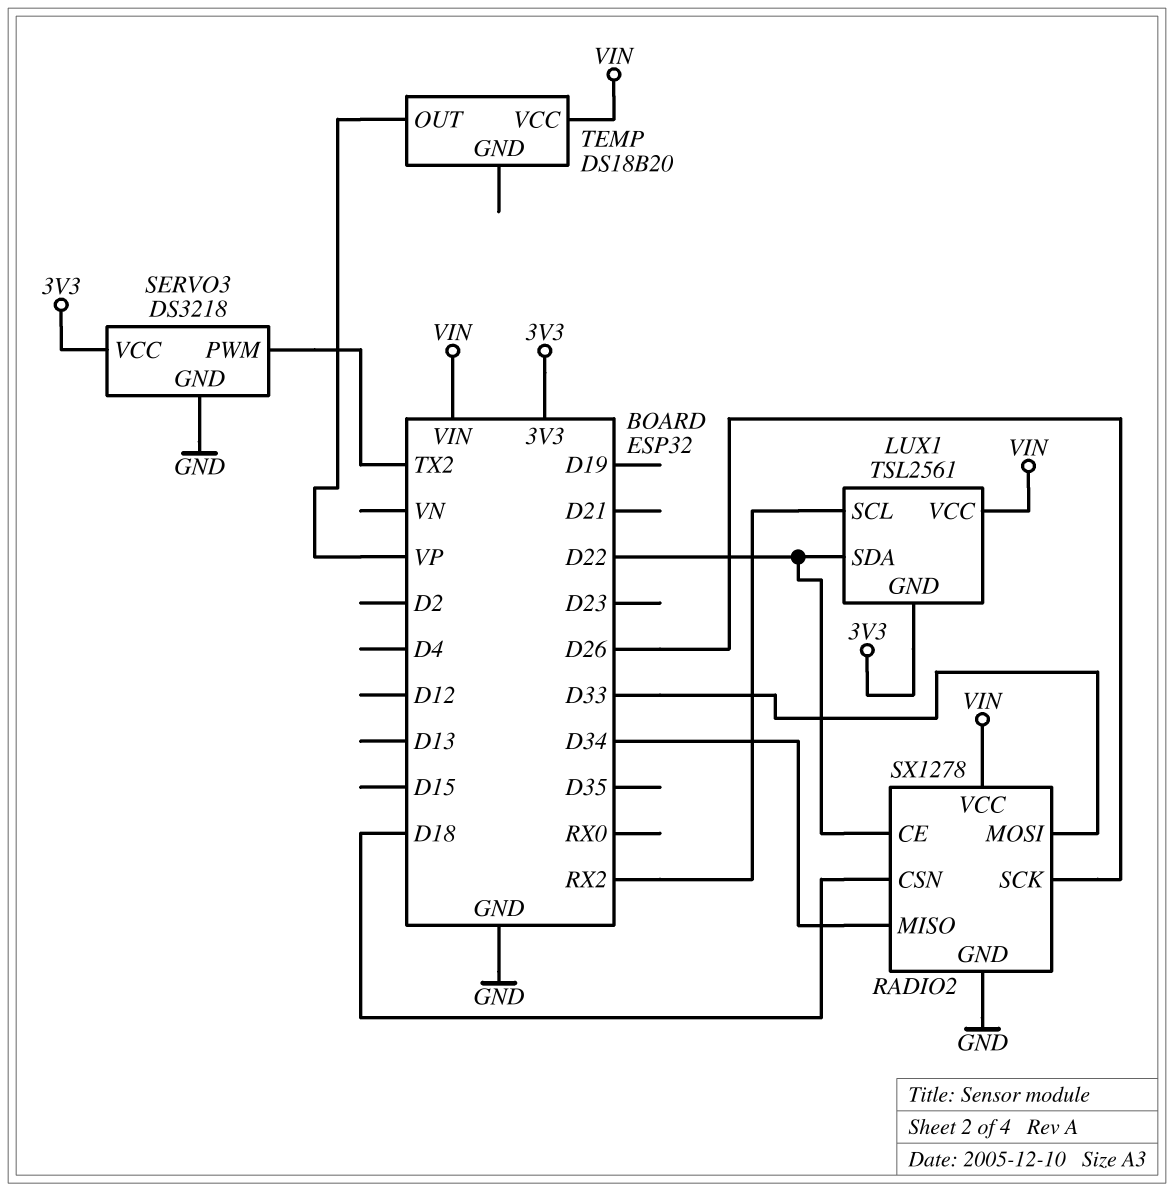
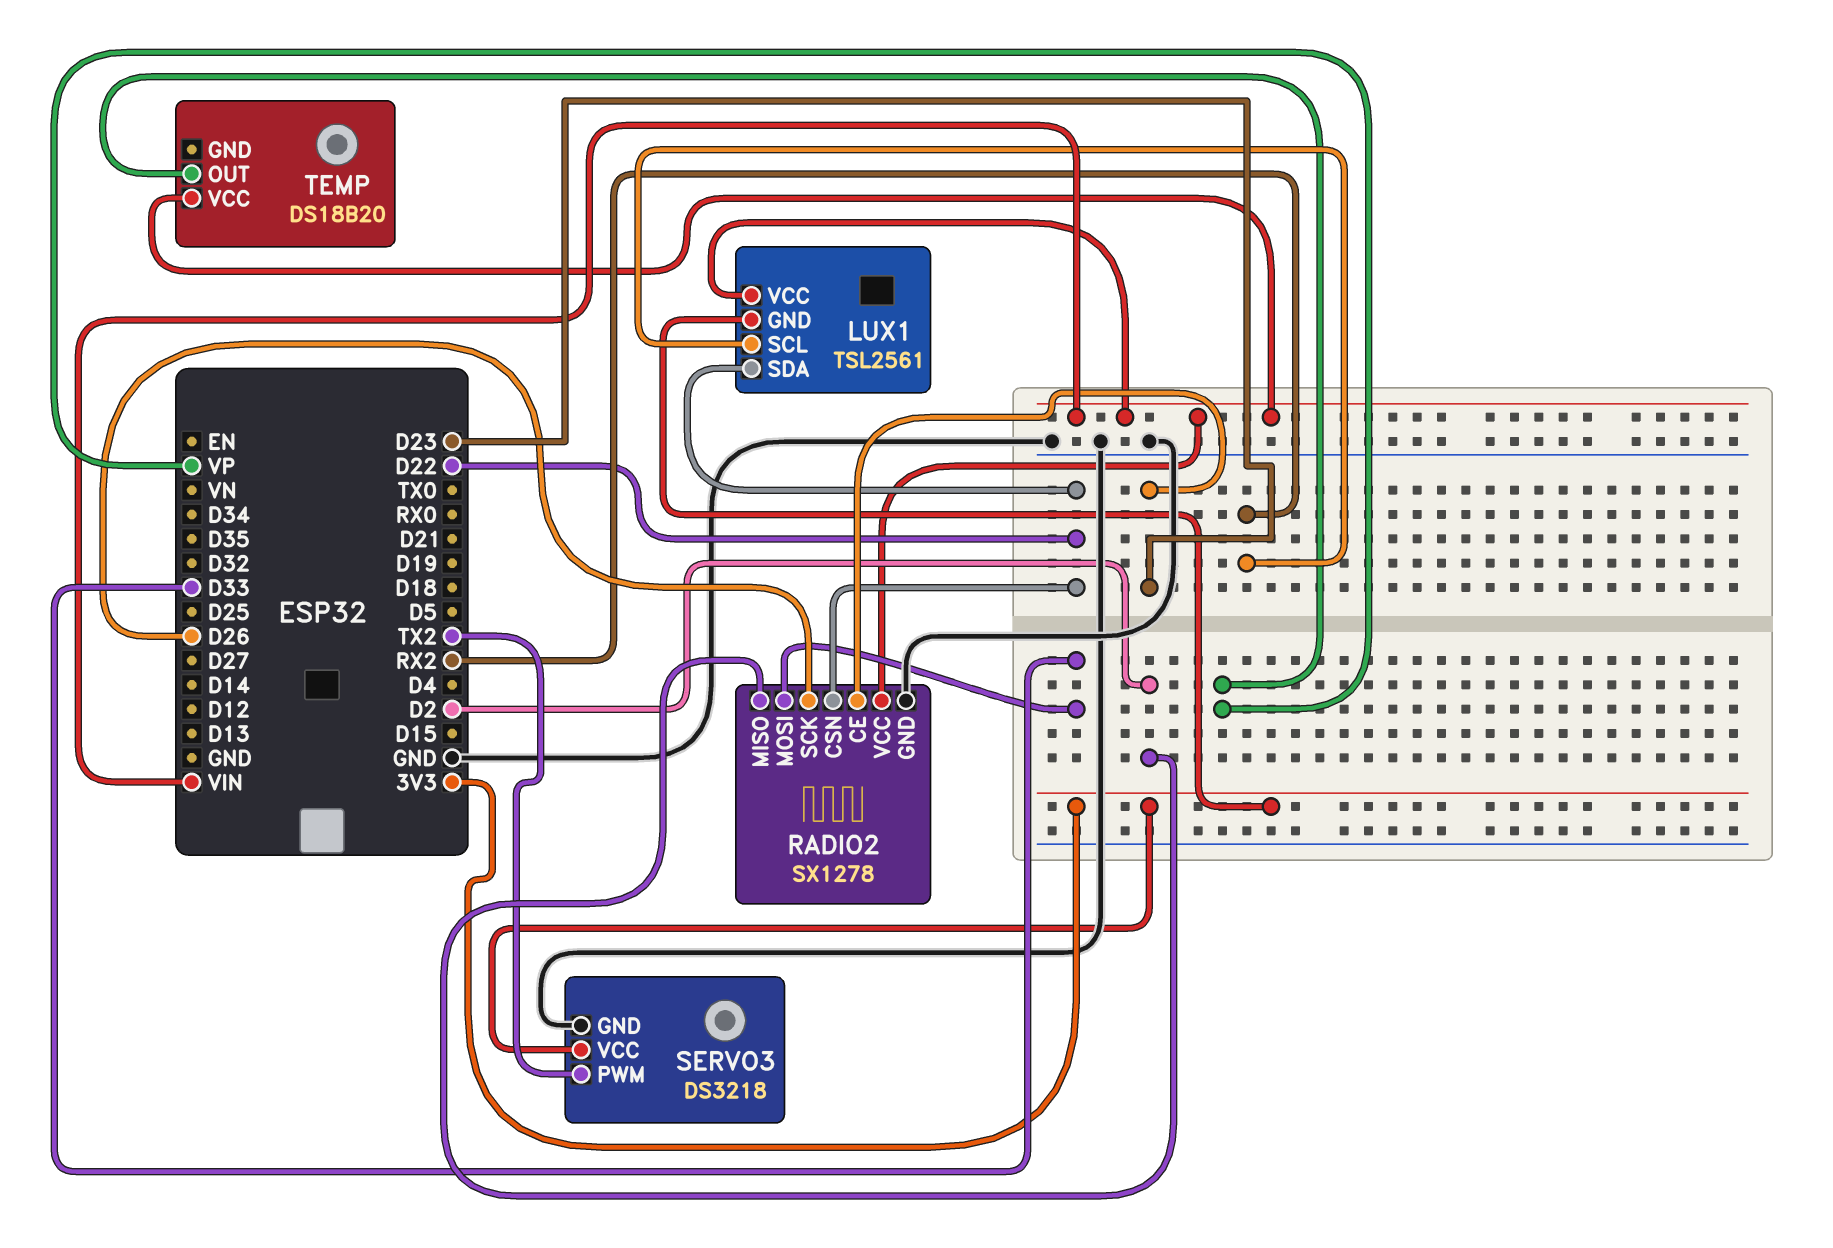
RADIO2 pin CE: D22 -> D23
RADIO2 pin CSN: D18 -> D22
RADIO2 pin MISO: D34 -> D2

